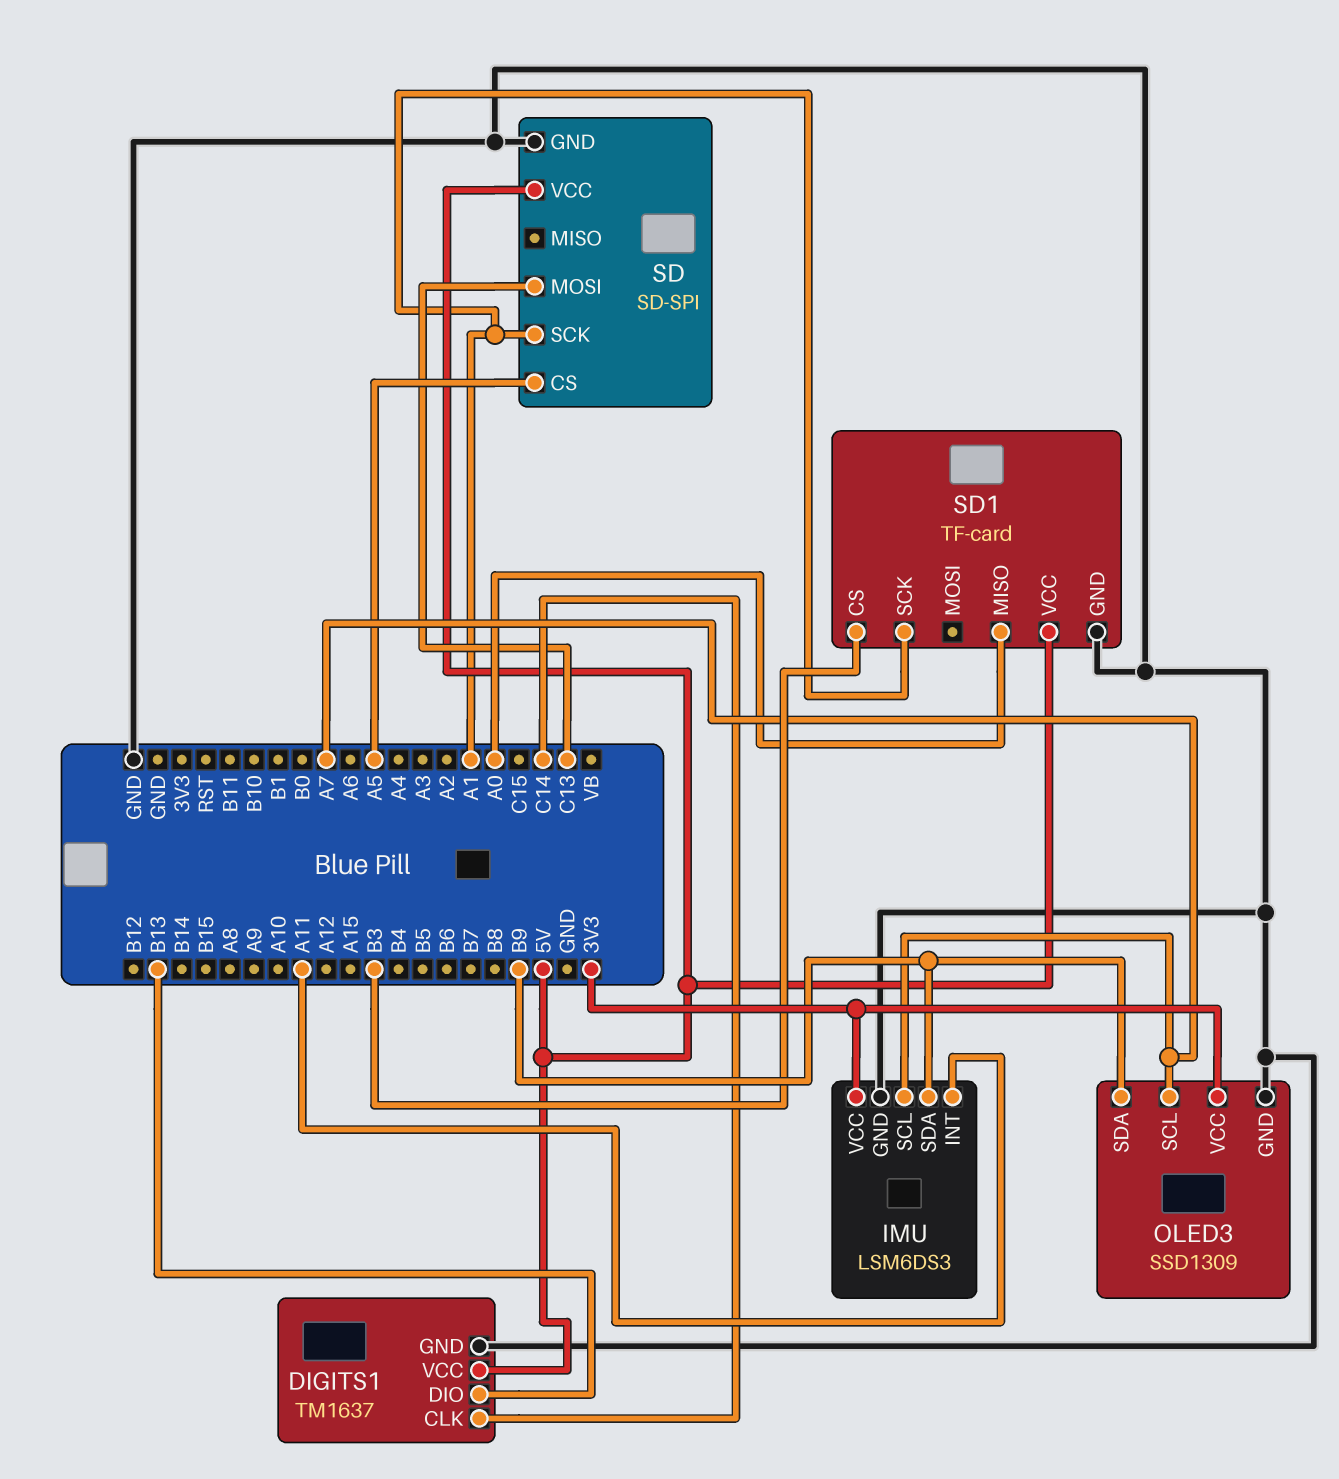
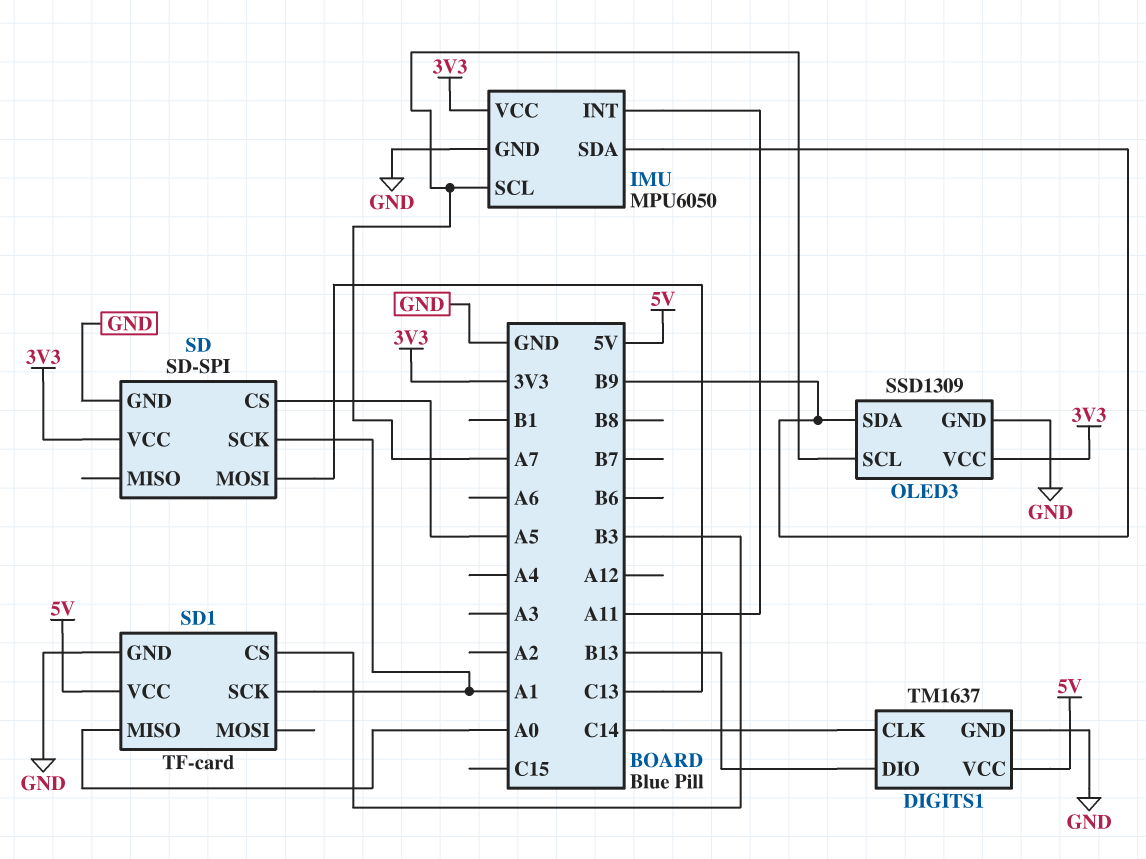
IMU: LSM6DS3 -> MPU6050
SD pin VCC: 5V -> 3V3

